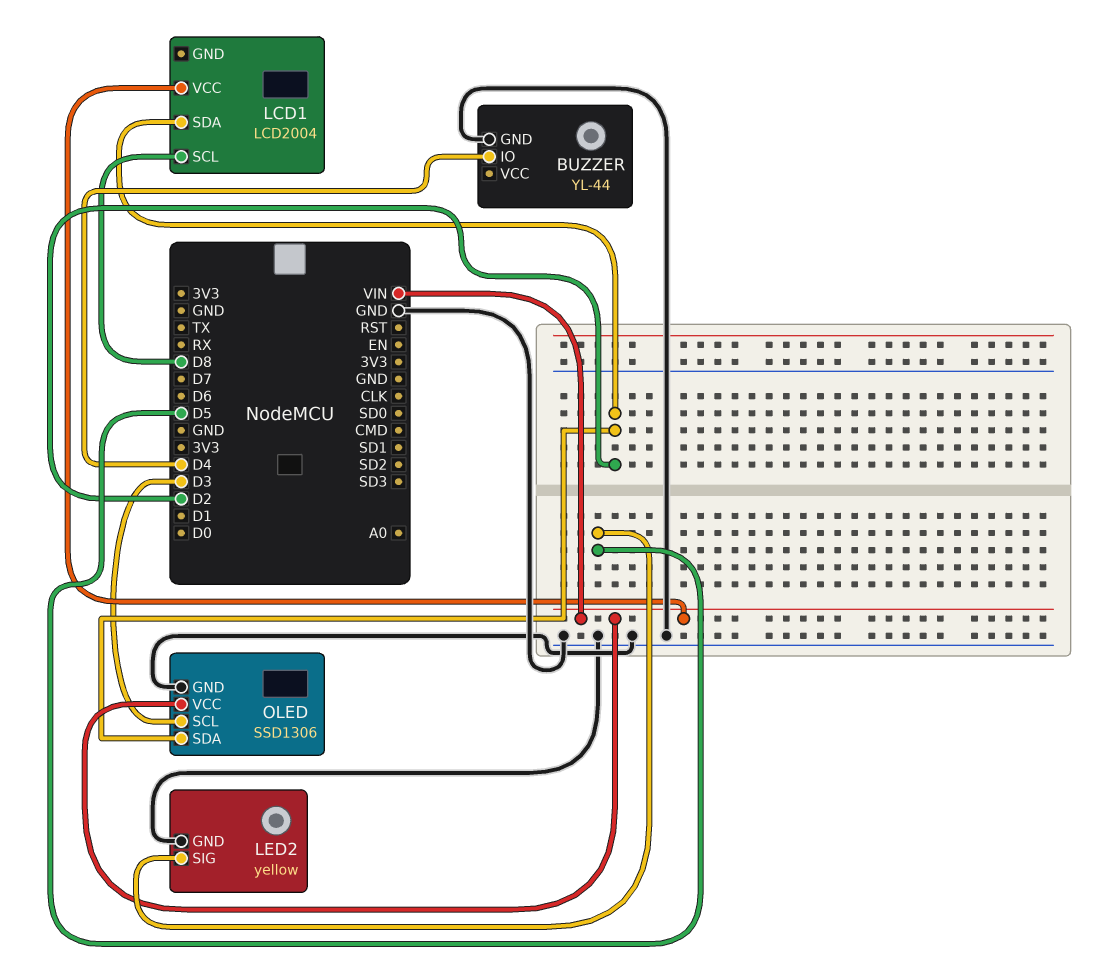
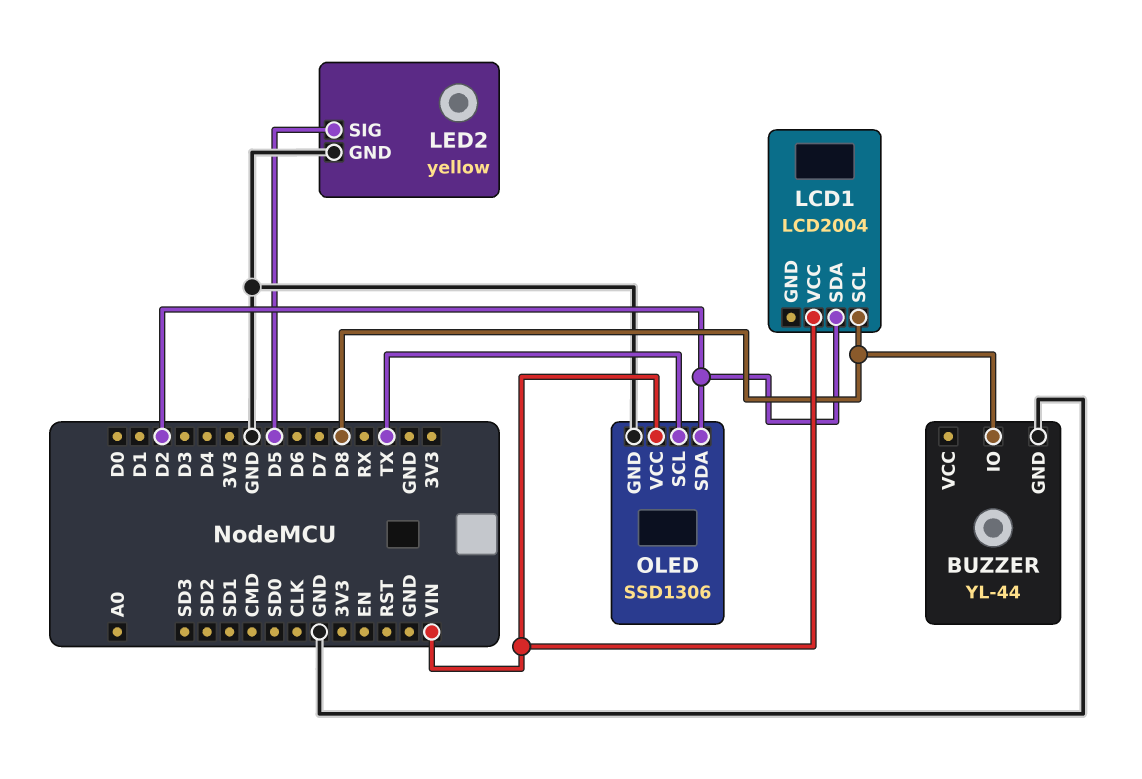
BUZZER pin IO: D4 -> D8
OLED pin SCL: D3 -> TX

